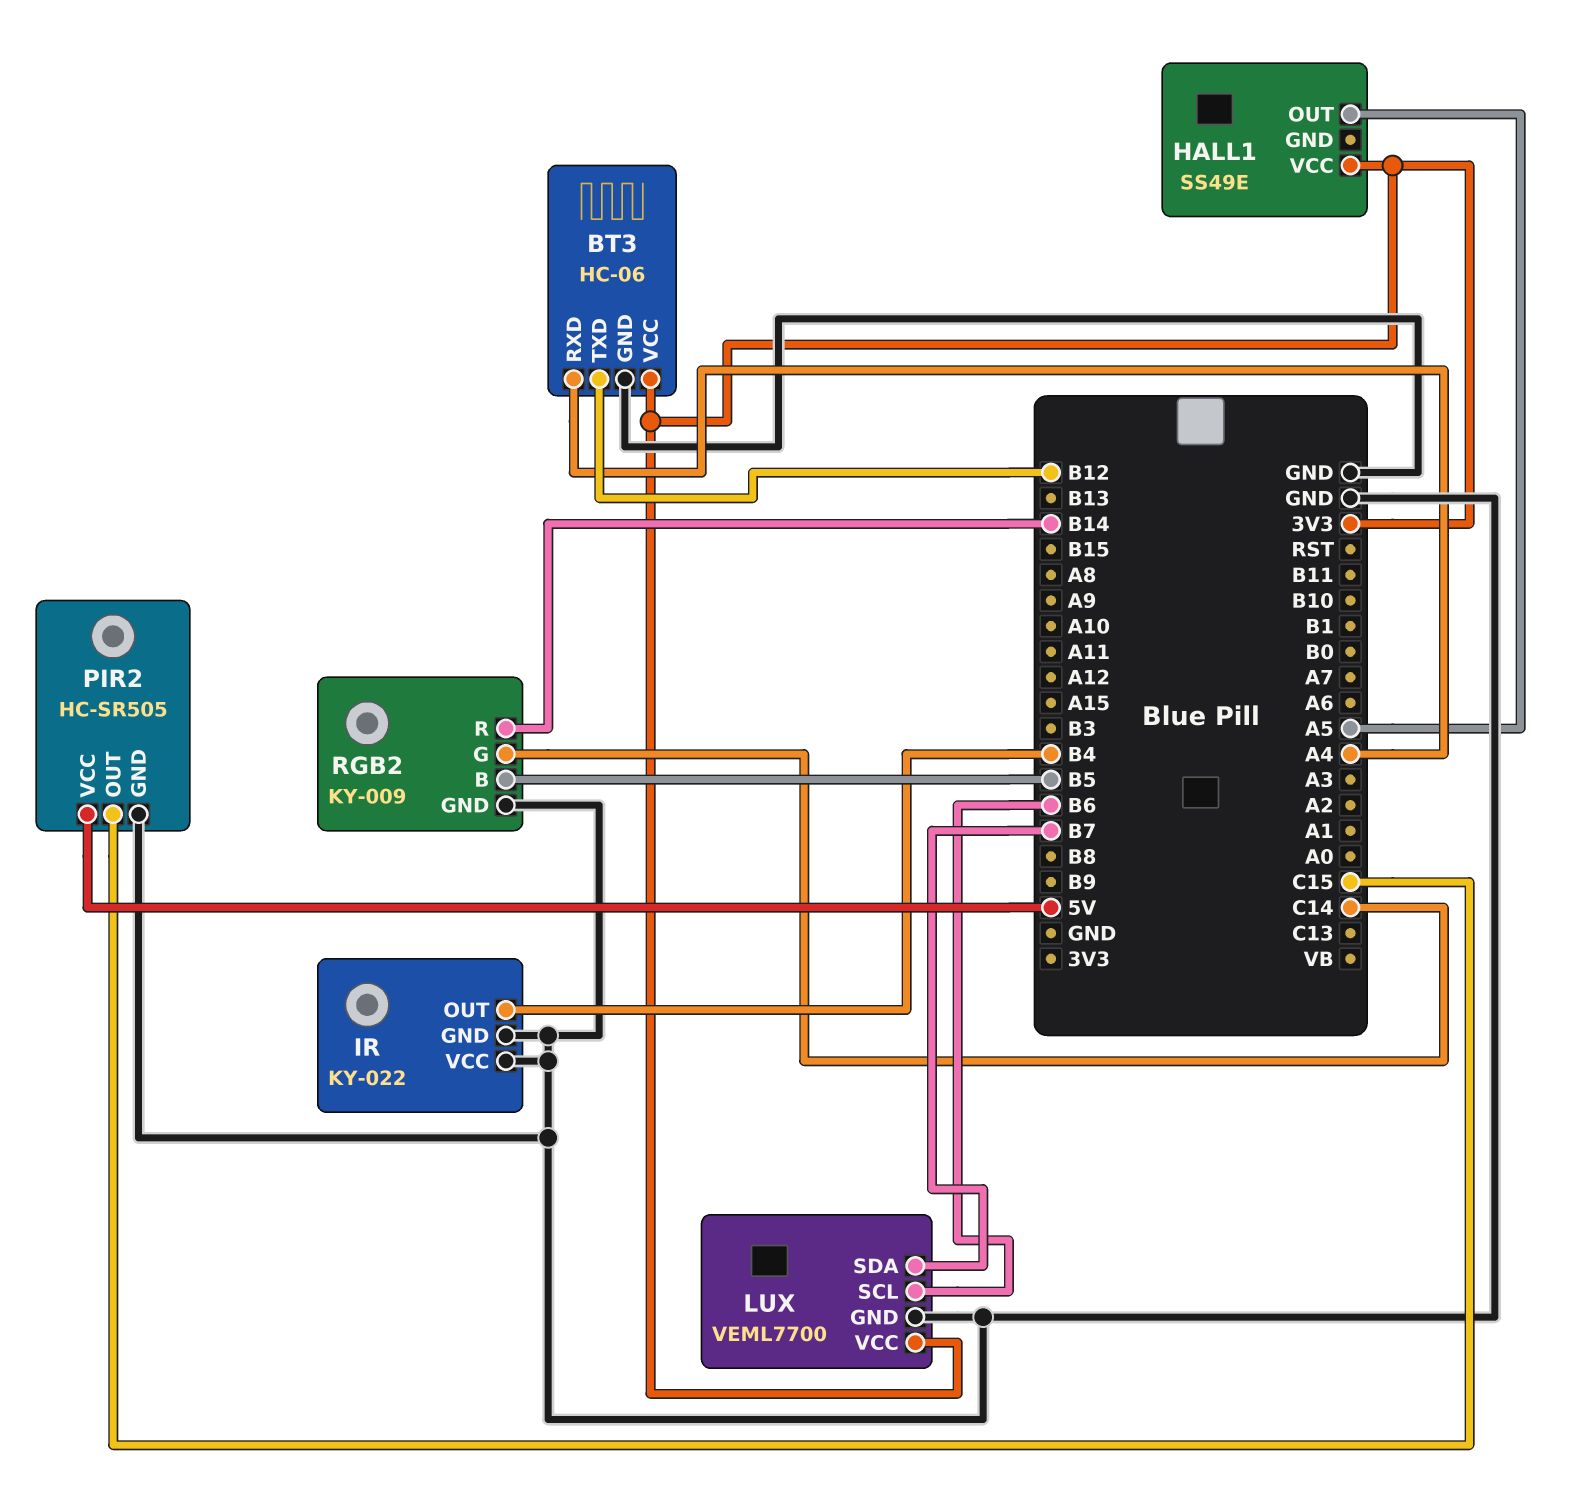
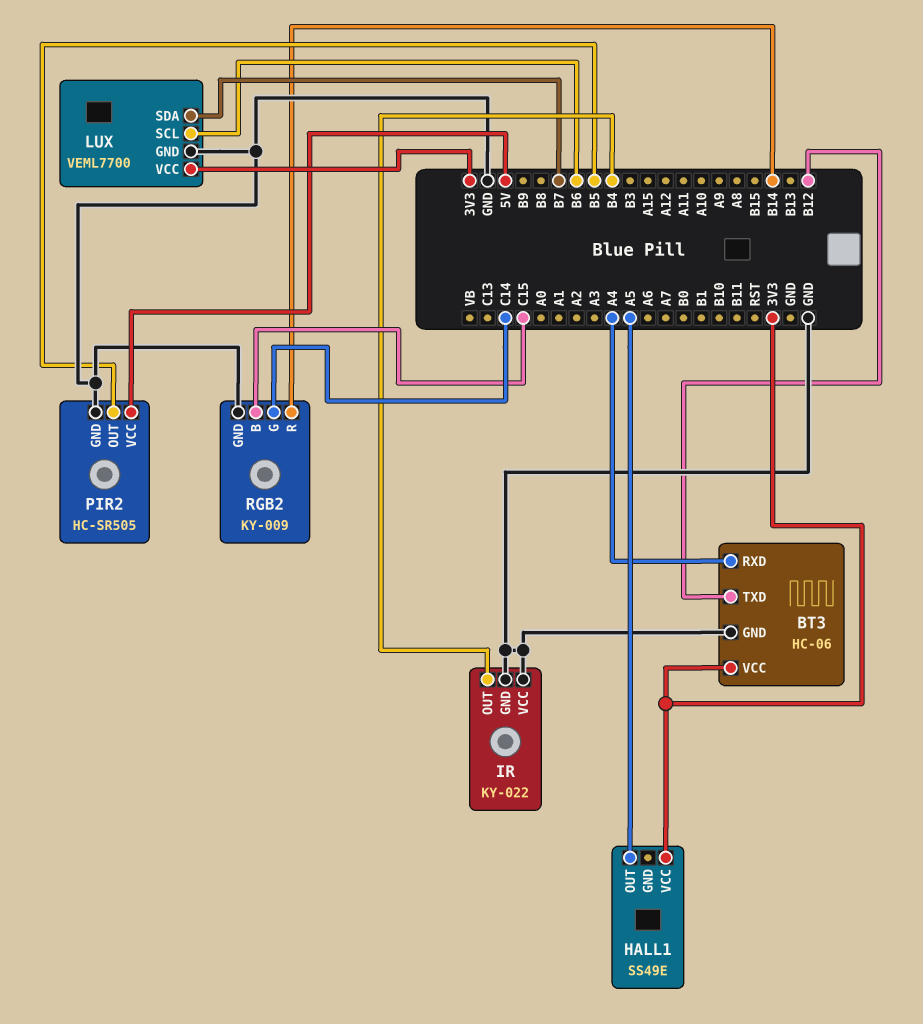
PIR2 pin OUT: C15 -> B5
RGB2 pin B: B5 -> C15

